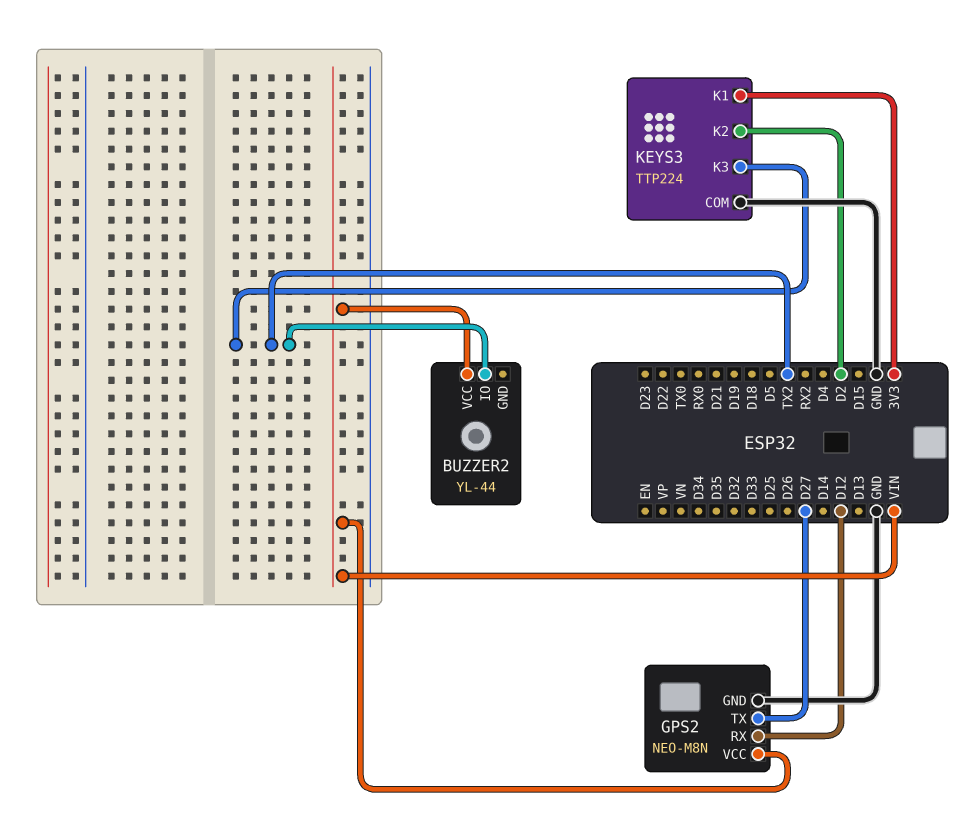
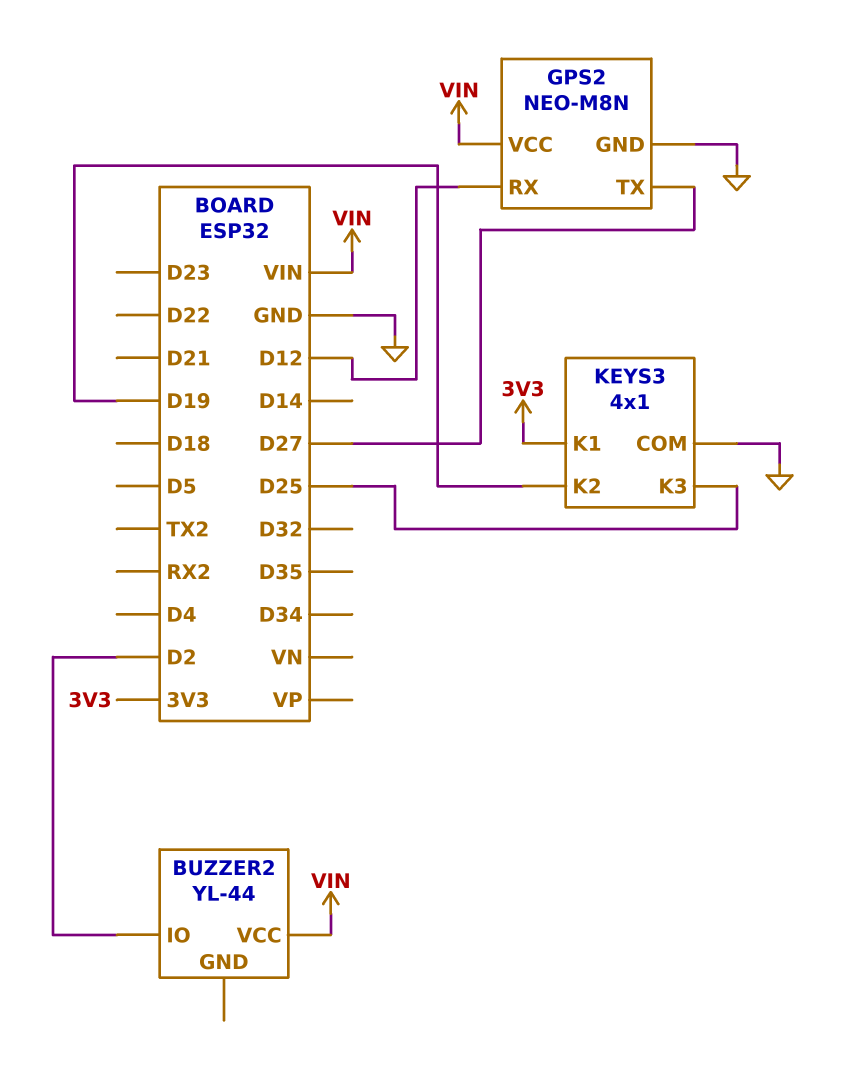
BUZZER2 pin IO: TX2 -> D2
KEYS3: TTP224 -> 4x1
KEYS3 pin K2: D2 -> D19
KEYS3 pin K3: TX2 -> D25

